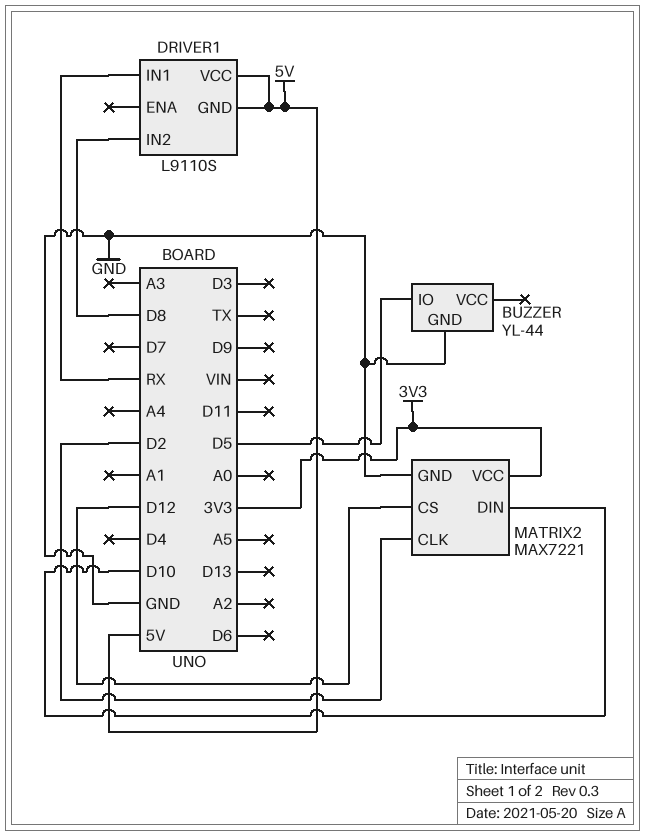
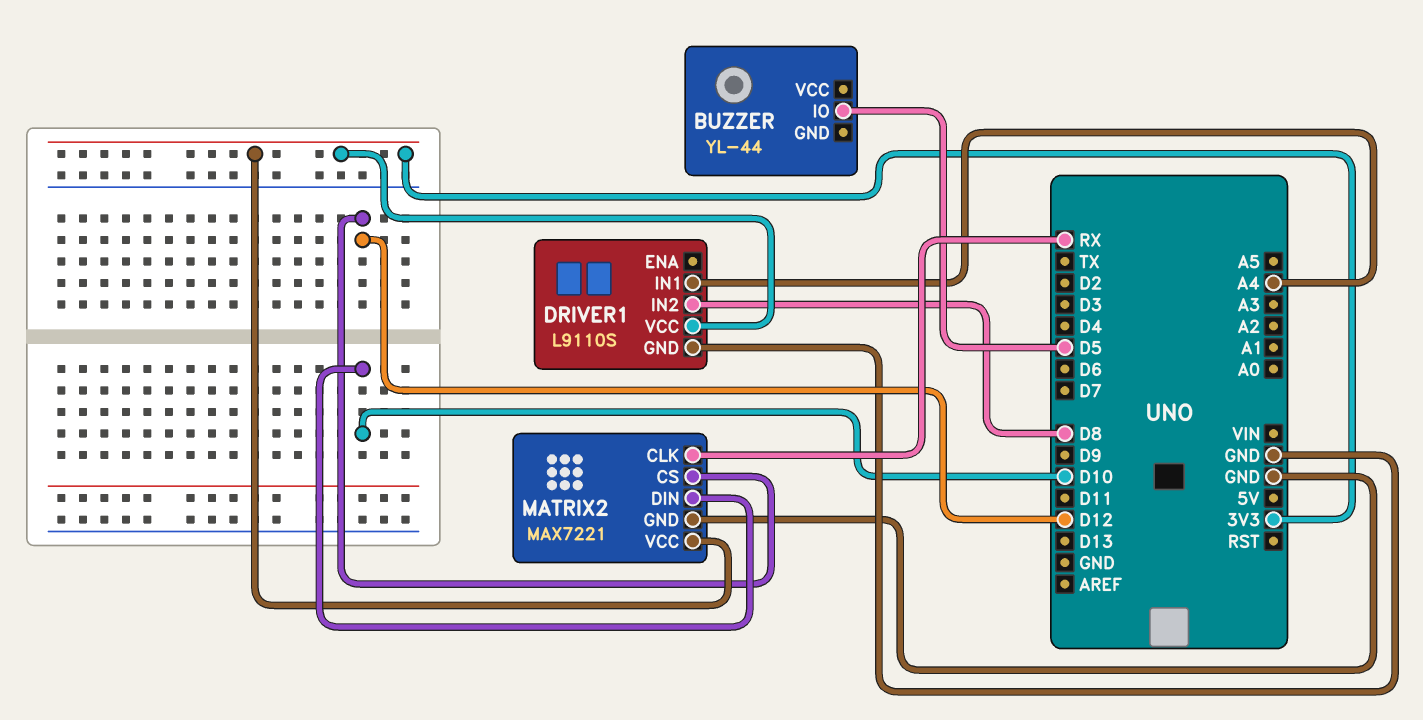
BUZZER pin GND: GND -> none
DRIVER1 pin GND: 5V -> GND
DRIVER1 pin IN1: RX -> A4
DRIVER1 pin VCC: 5V -> 3V3
MATRIX2 pin CLK: D2 -> RX

